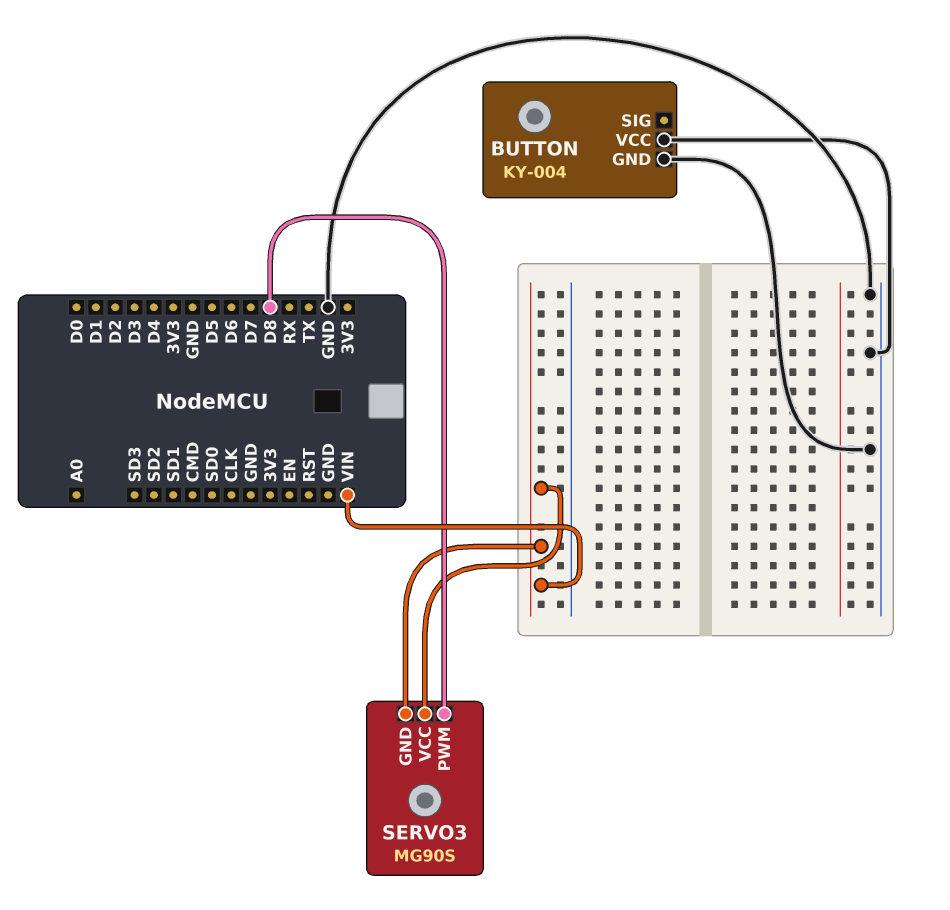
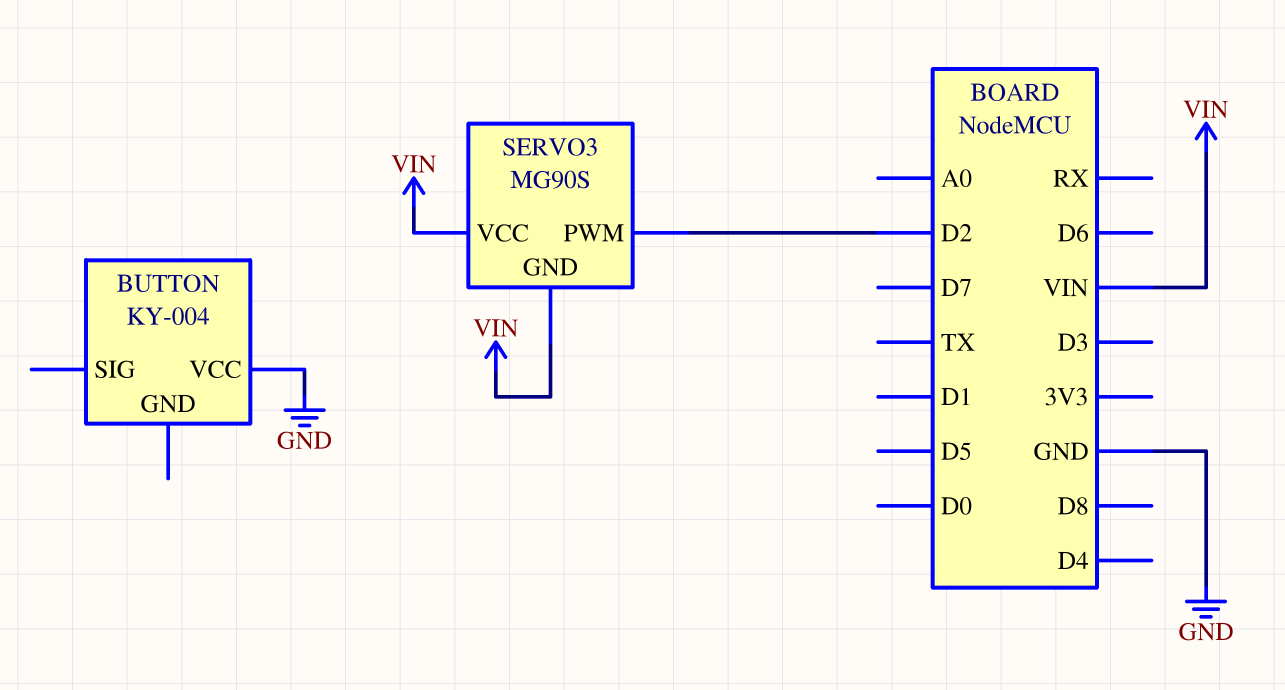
BUTTON pin GND: GND -> none
SERVO3 pin PWM: D8 -> D2

